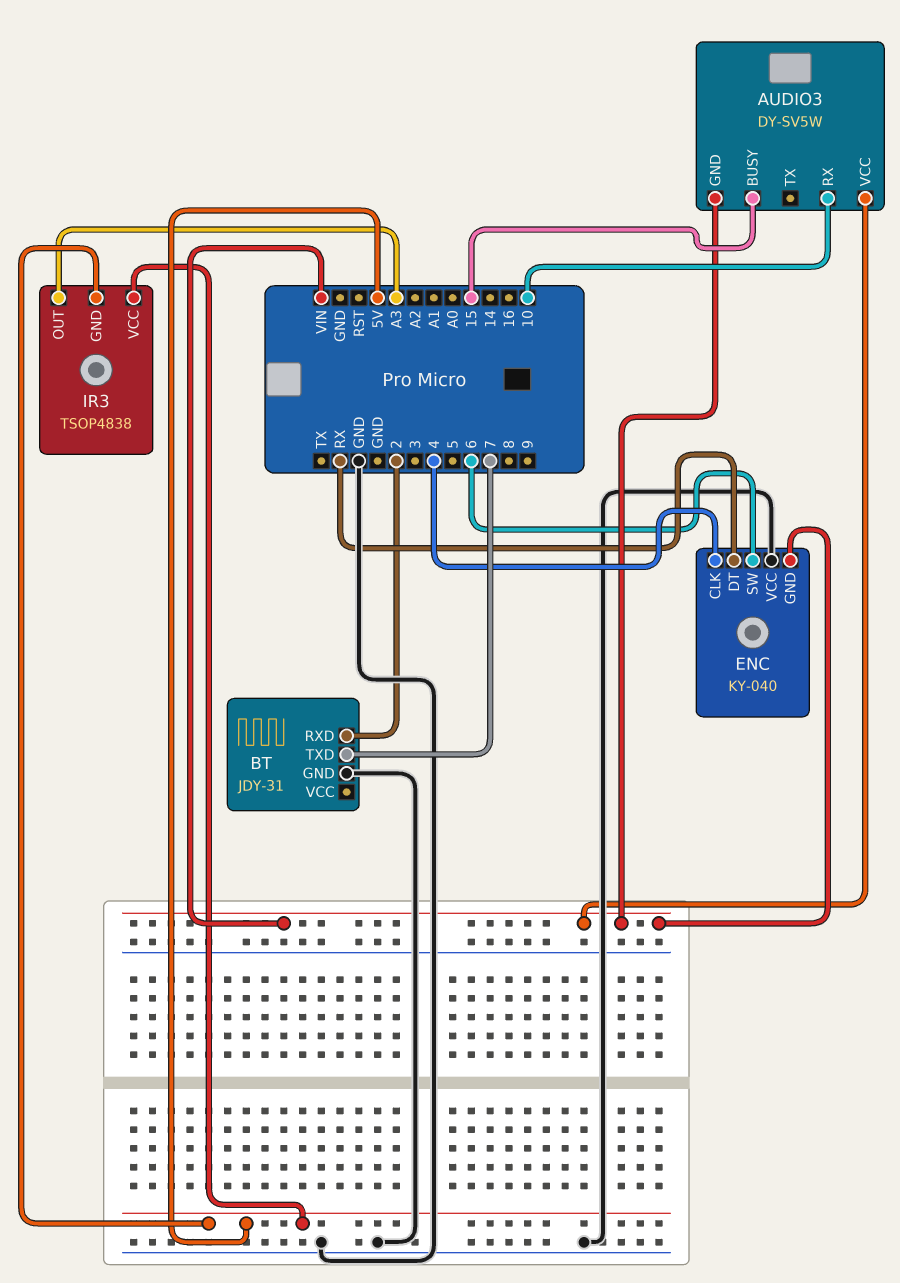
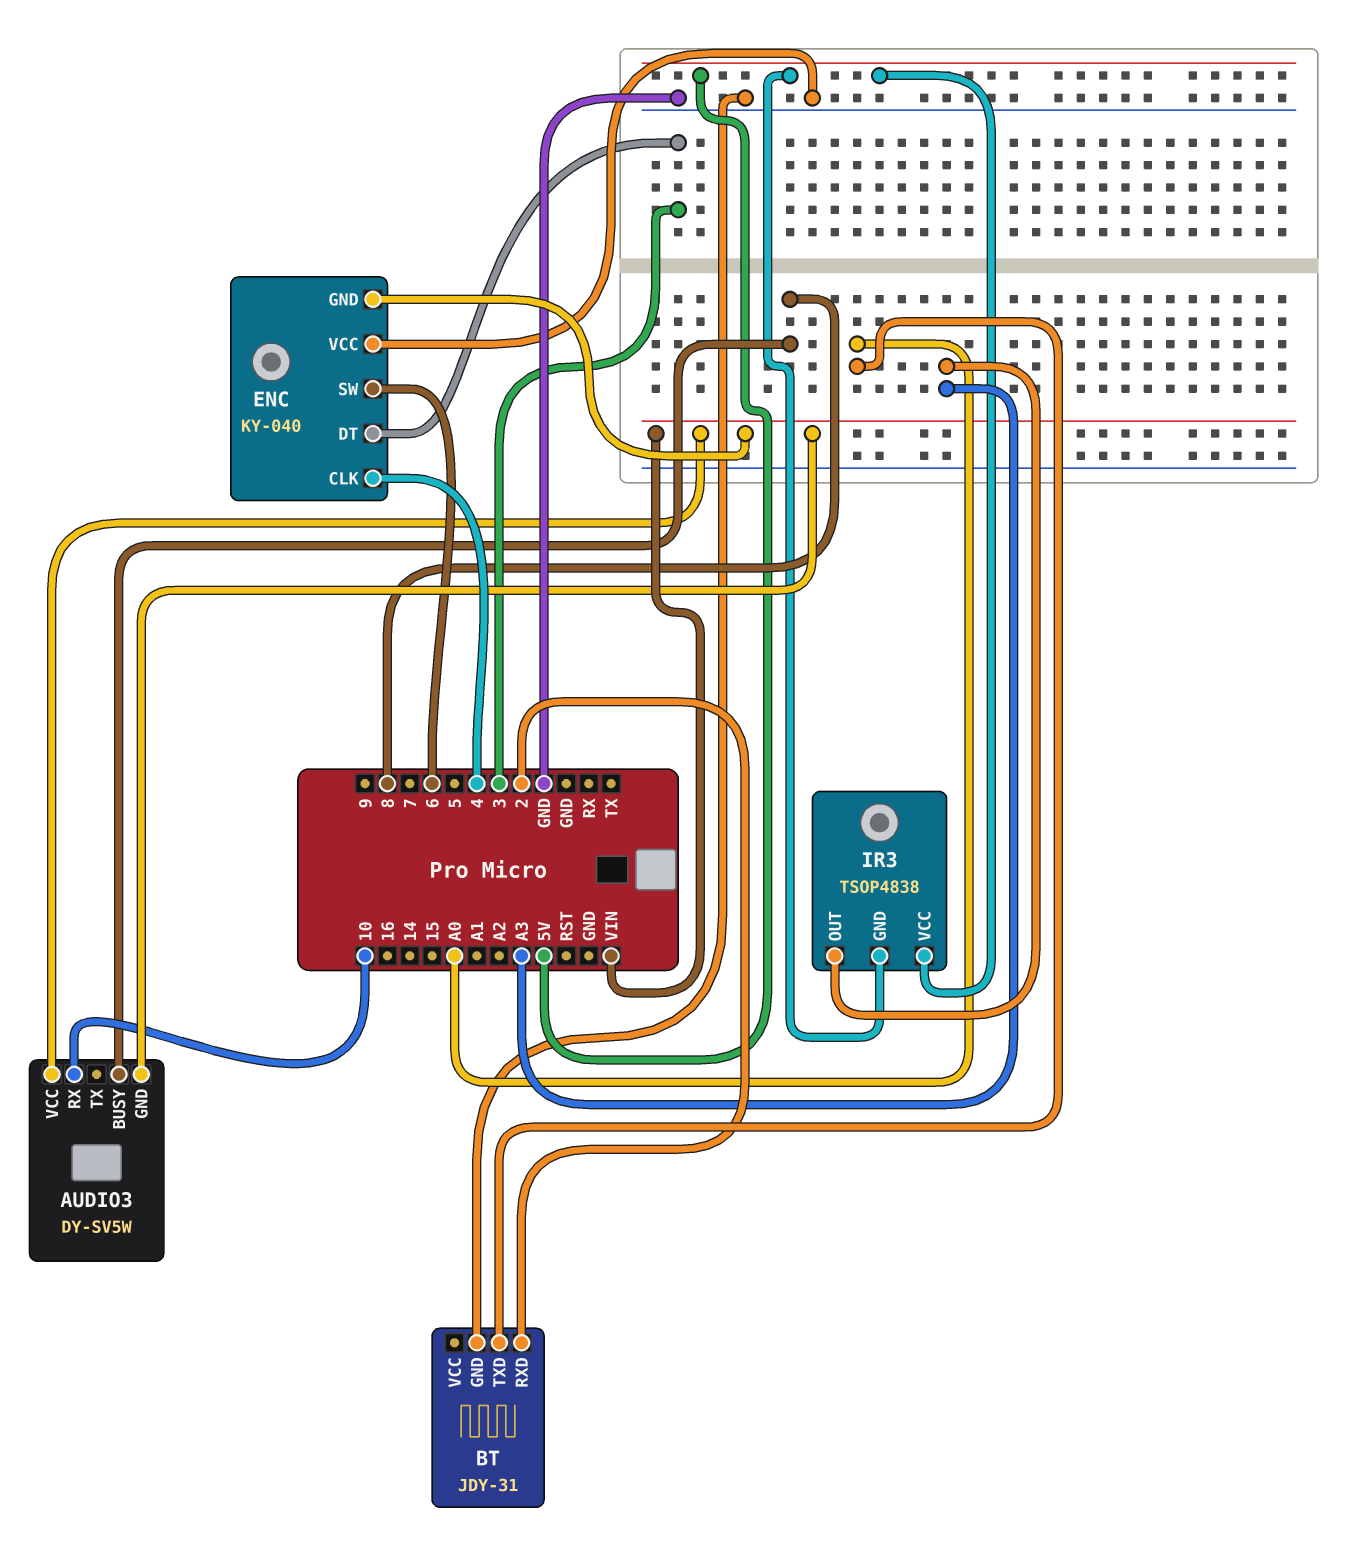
AUDIO3 pin BUSY: 15 -> 8
BT pin TXD: 7 -> A0
ENC pin DT: RX -> 3

